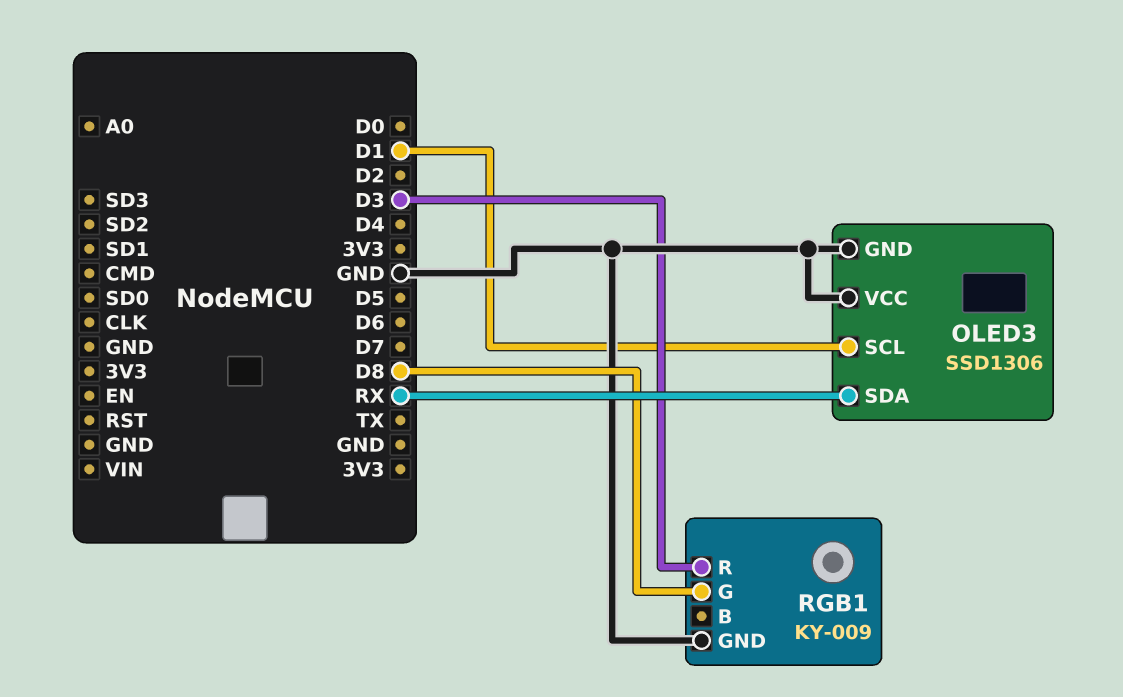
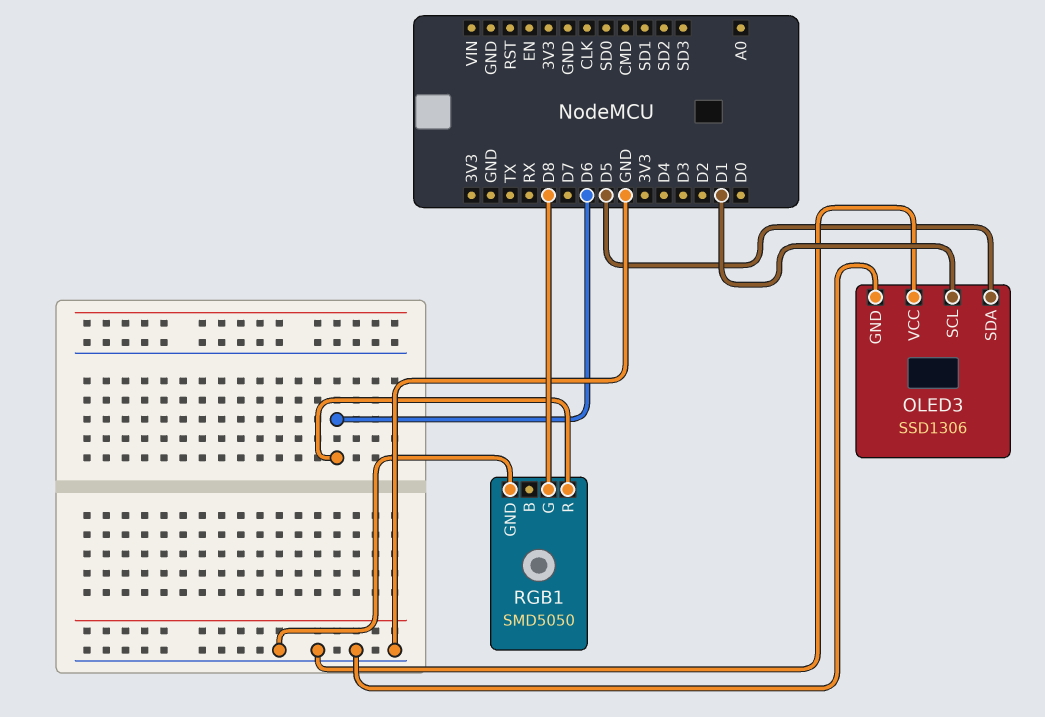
OLED3 pin SDA: RX -> D5
RGB1: KY-009 -> SMD5050
RGB1 pin R: D3 -> D6

